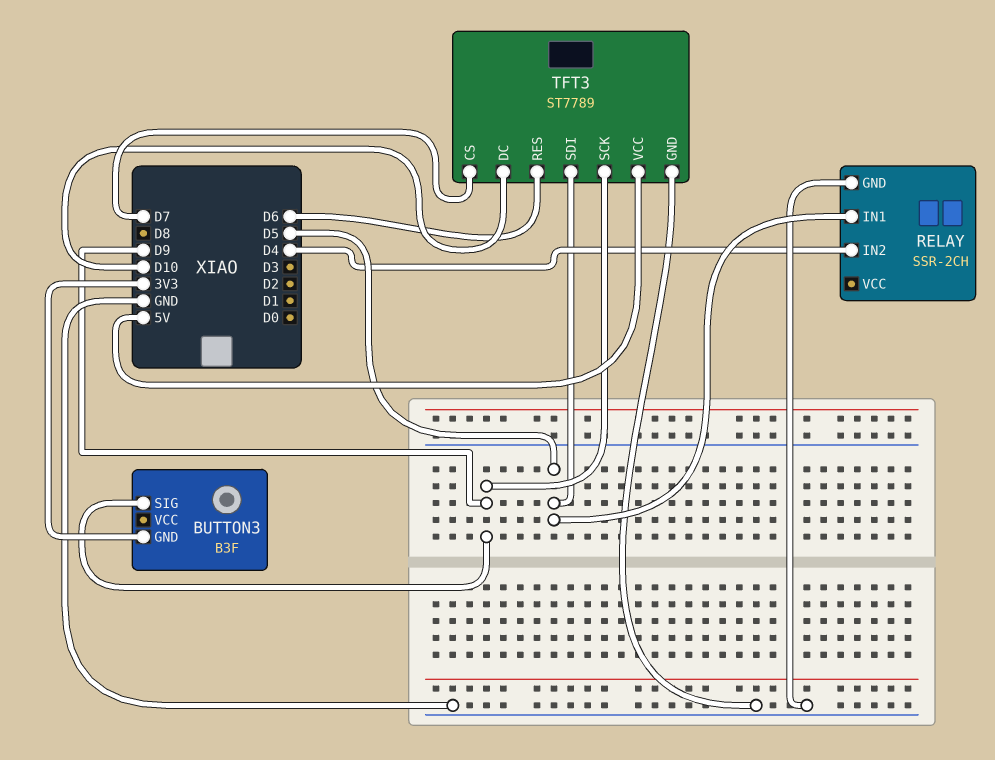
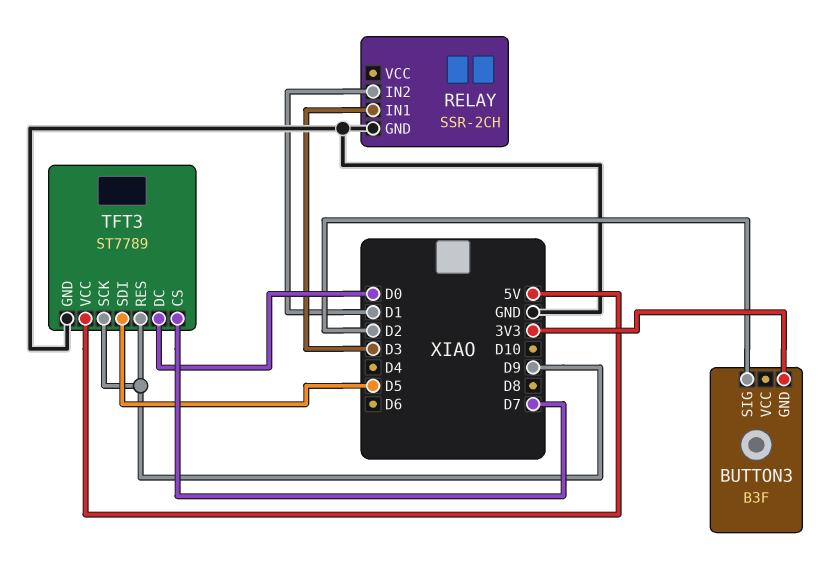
BUTTON3 pin SIG: D9 -> D2
RELAY pin IN1: D5 -> D3
RELAY pin IN2: D4 -> D1
TFT3 pin DC: D10 -> D0
TFT3 pin RES: D6 -> D9

